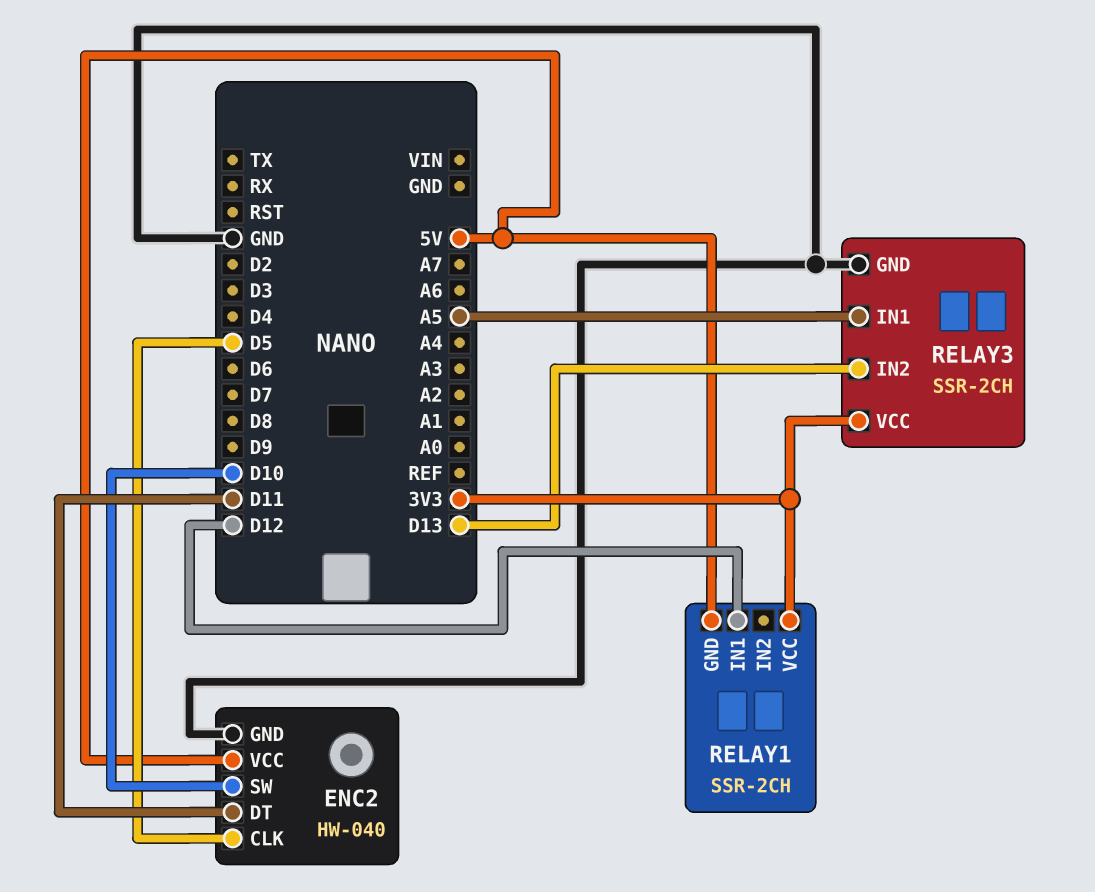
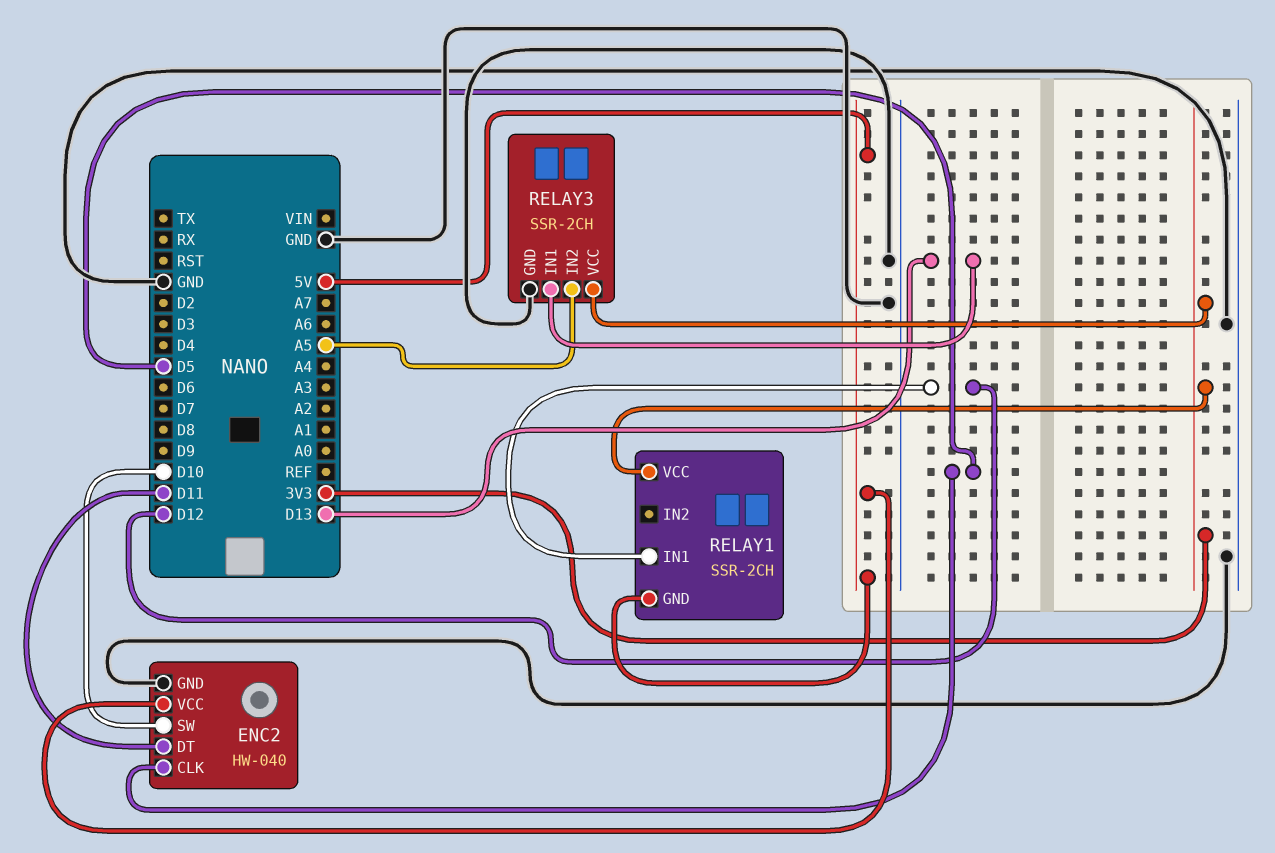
RELAY3 pin IN1: A5 -> D13
RELAY3 pin IN2: D13 -> A5

